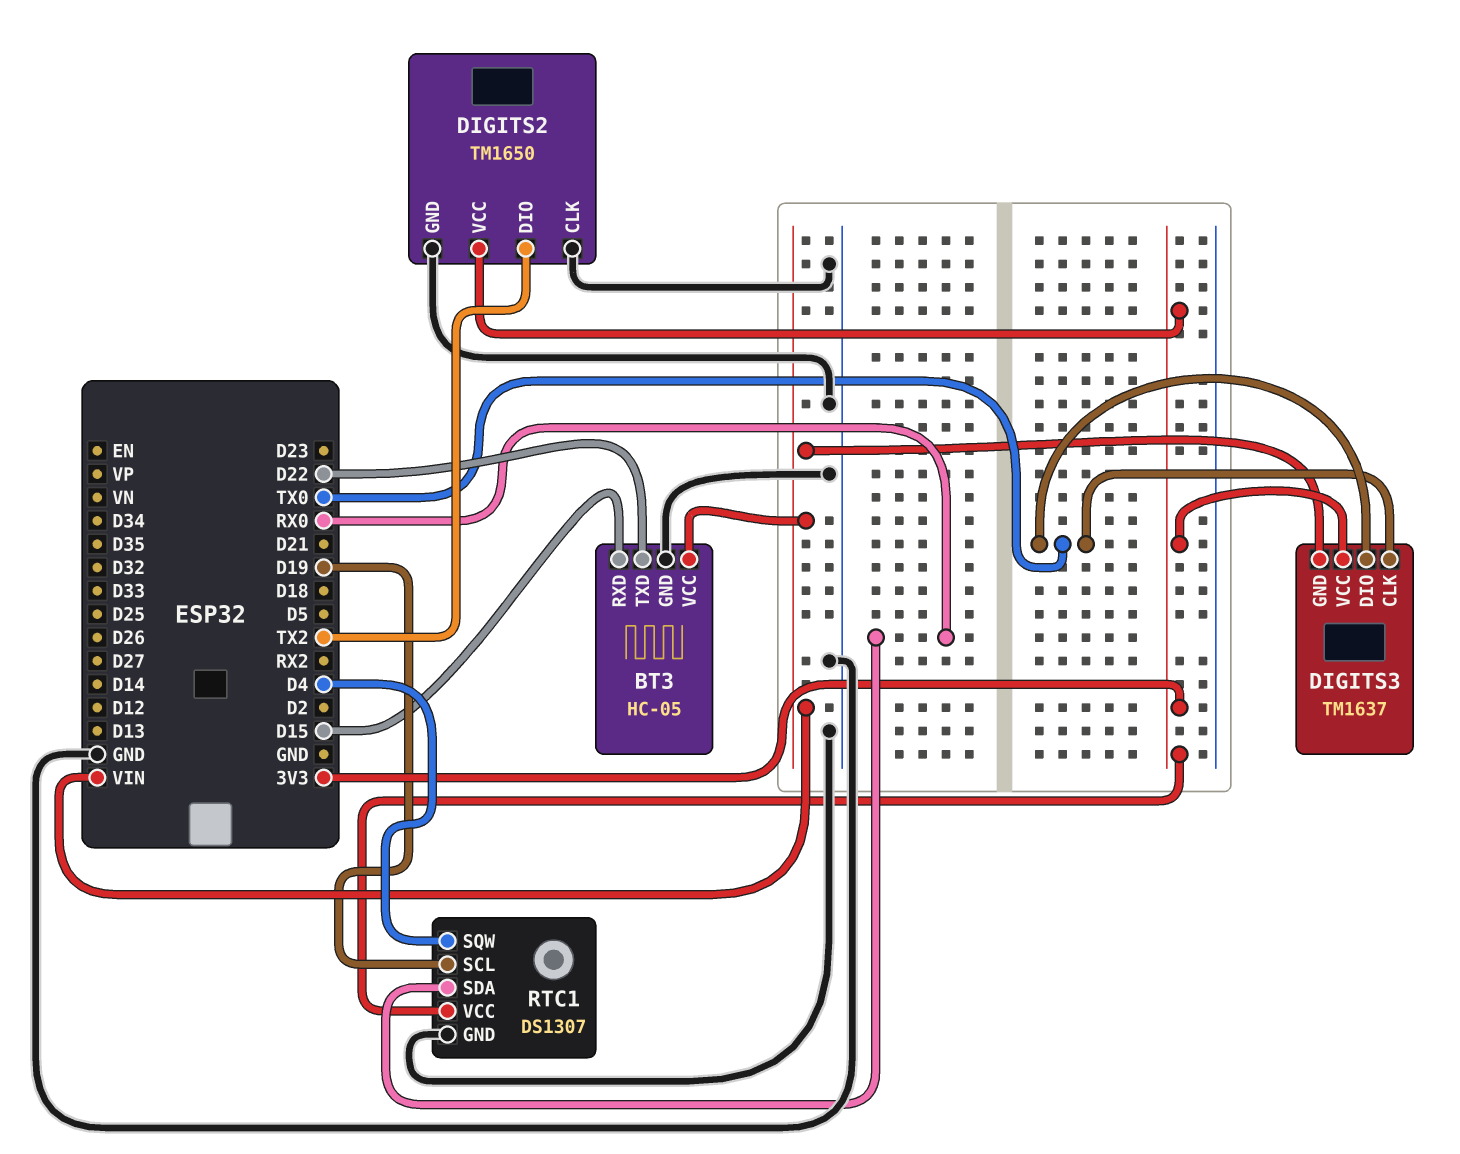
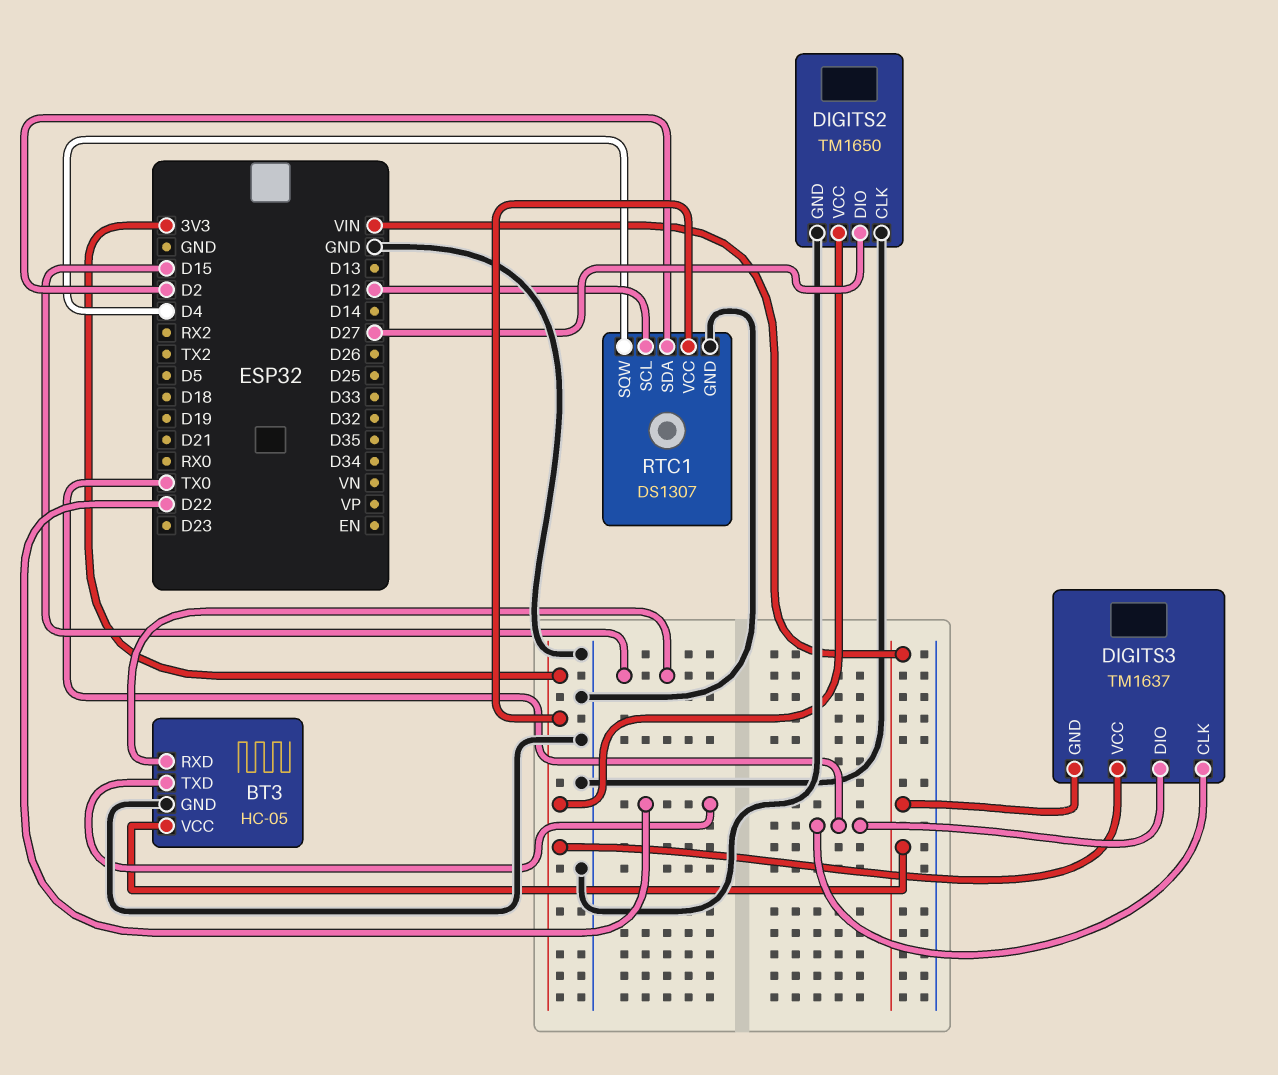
DIGITS2 pin DIO: TX2 -> D27
RTC1 pin SCL: D19 -> D12
RTC1 pin SDA: RX0 -> D2

